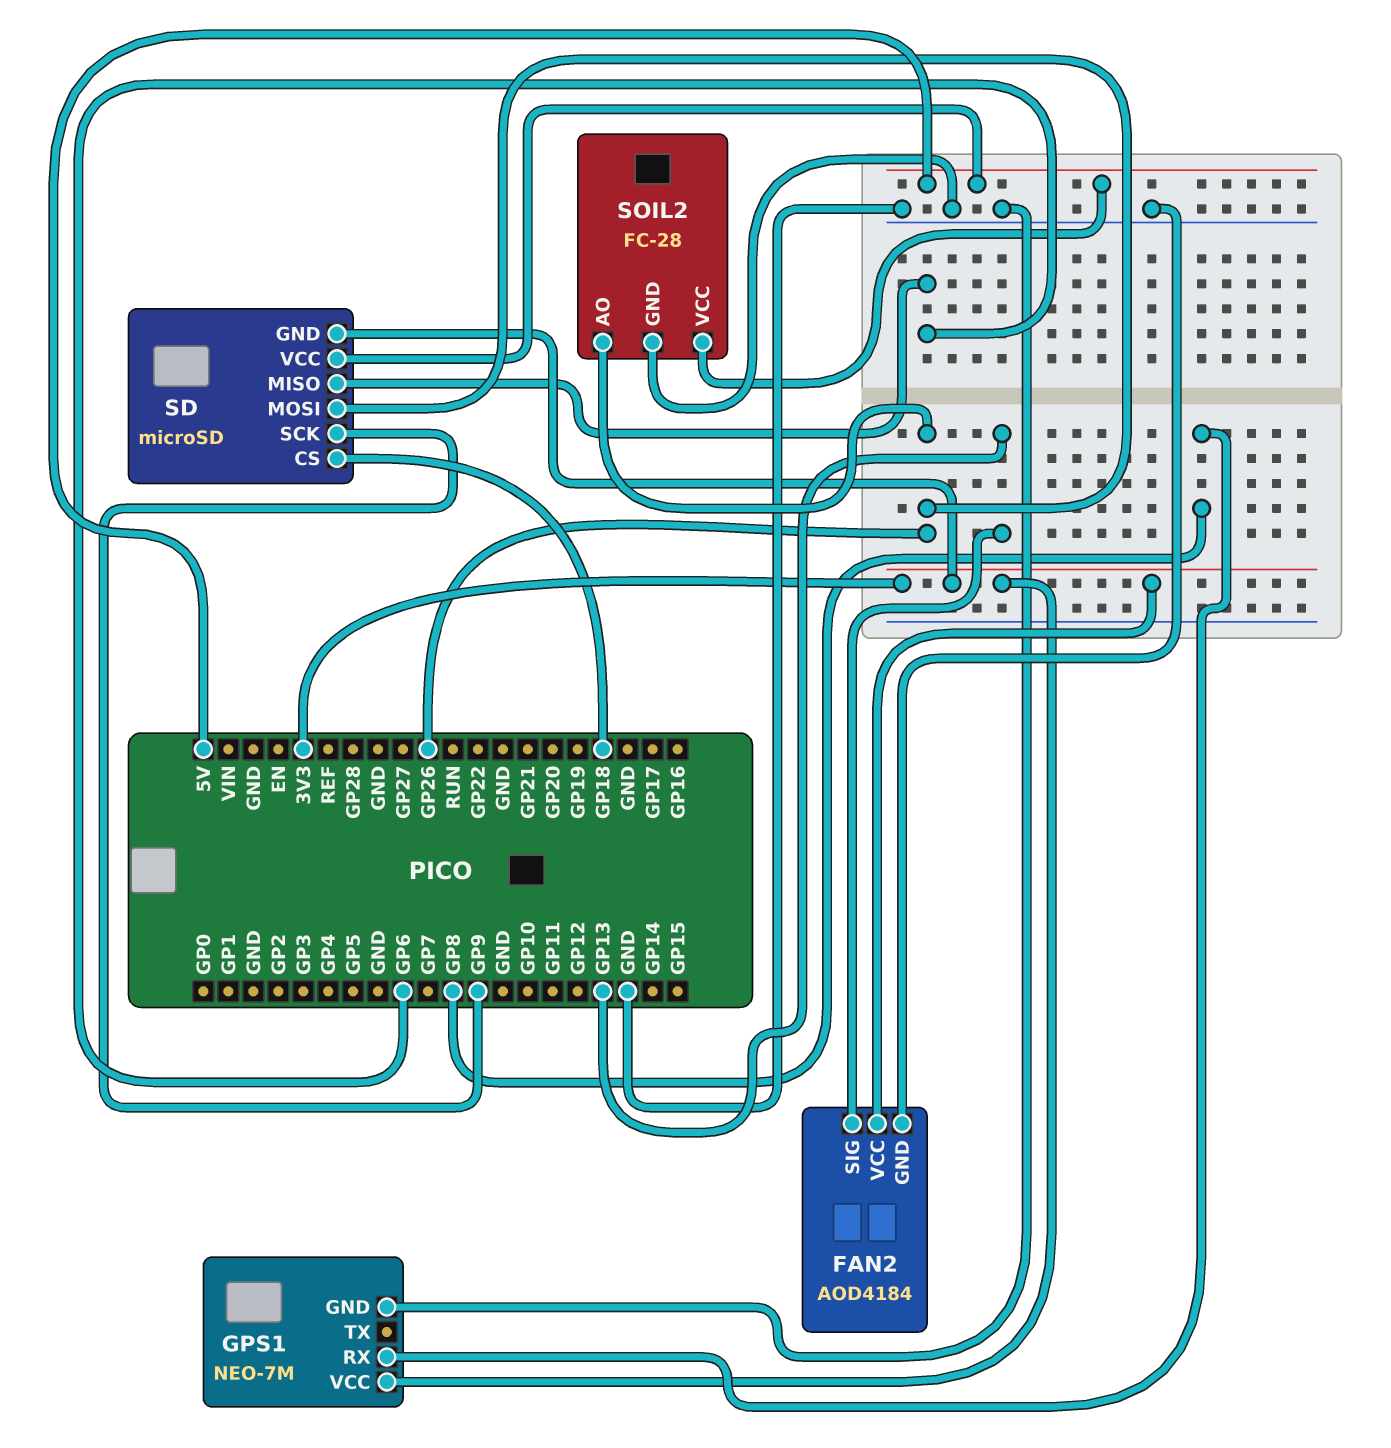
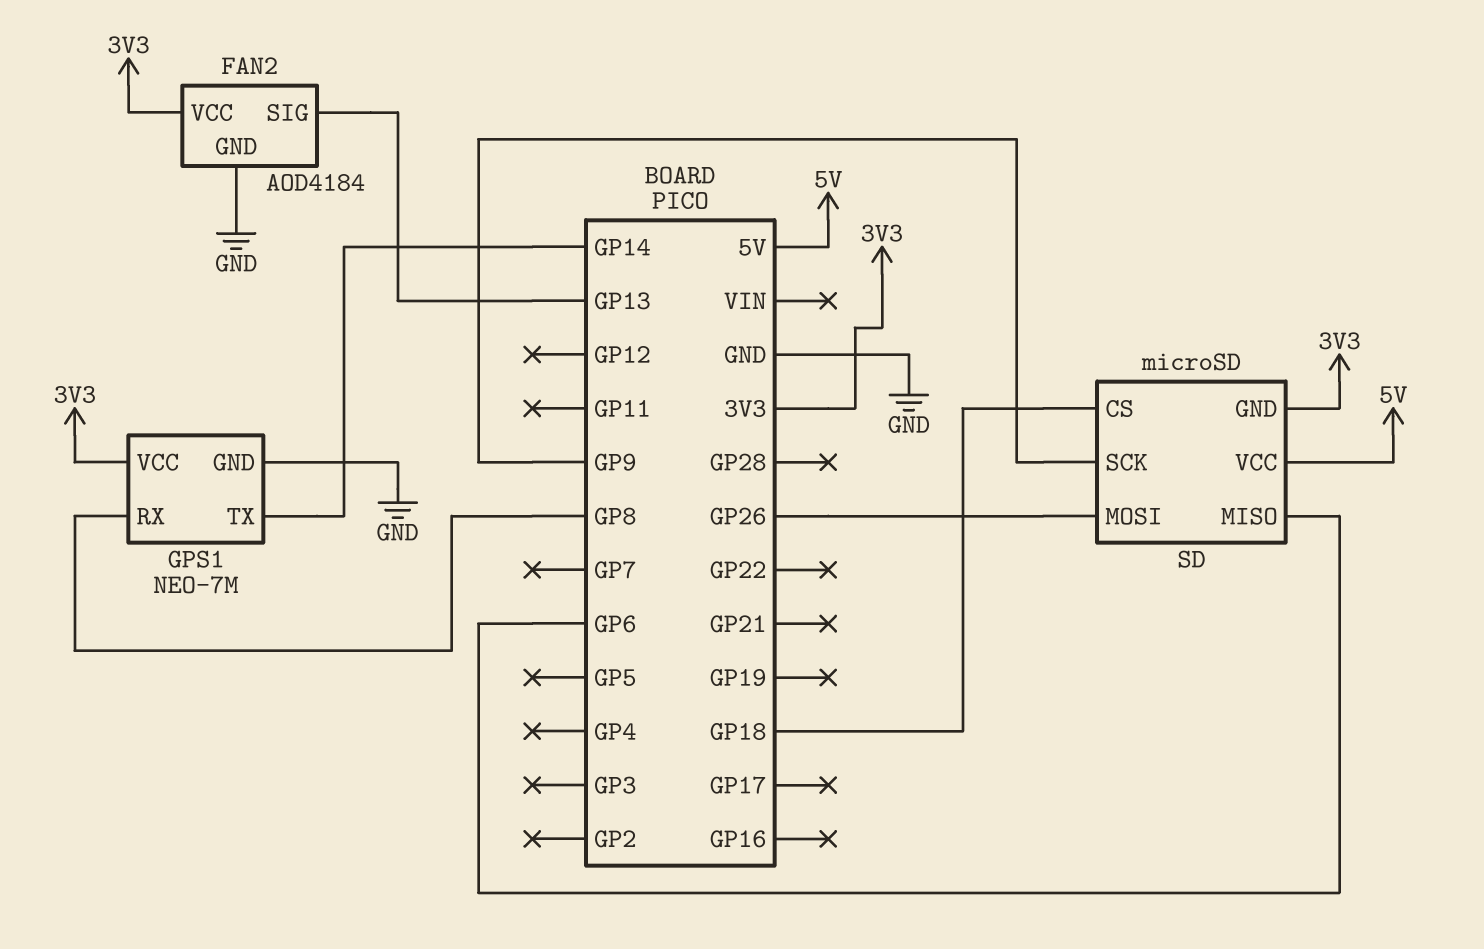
GPS1 pin TX: none -> GP14
SOIL2: FC-28 -> none
SOIL2 pin AO: GP26 -> none
SOIL2 pin GND: GND -> none
SOIL2 pin VCC: 5V -> none

